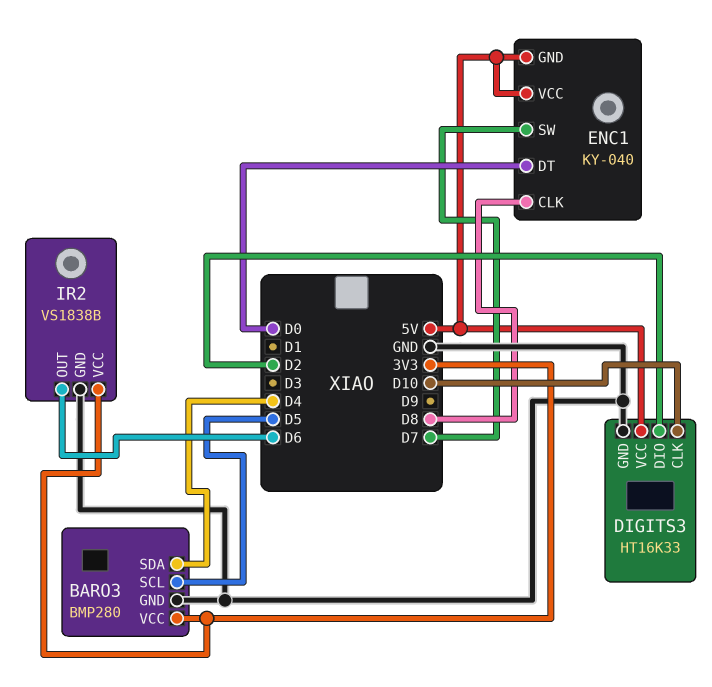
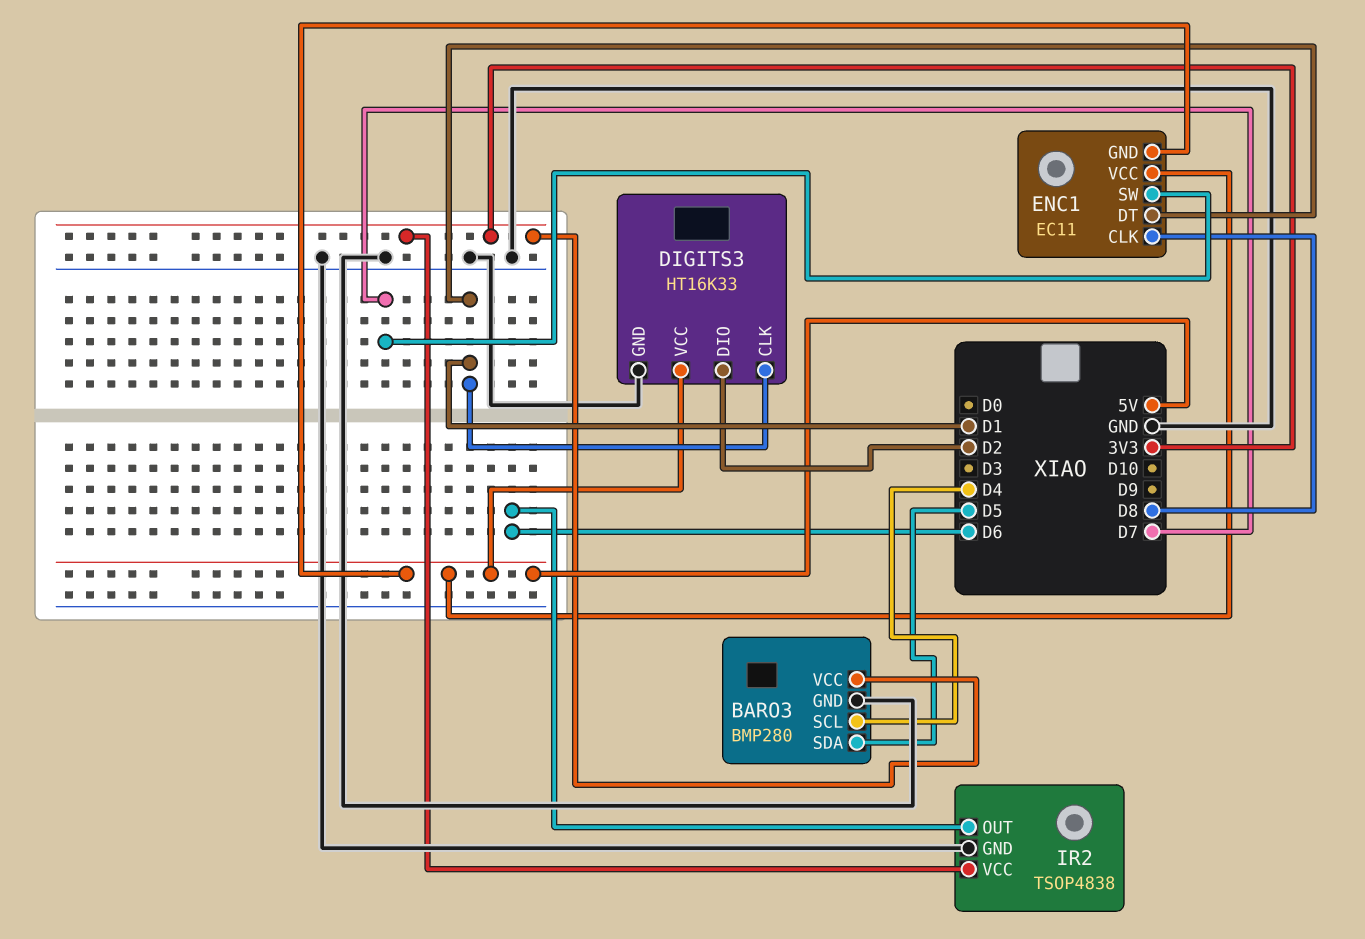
BARO3 pin SCL: D5 -> D4
BARO3 pin SDA: D4 -> D5
DIGITS3 pin CLK: D10 -> D1
ENC1: KY-040 -> EC11
ENC1 pin DT: D0 -> D1
IR2: VS1838B -> TSOP4838

